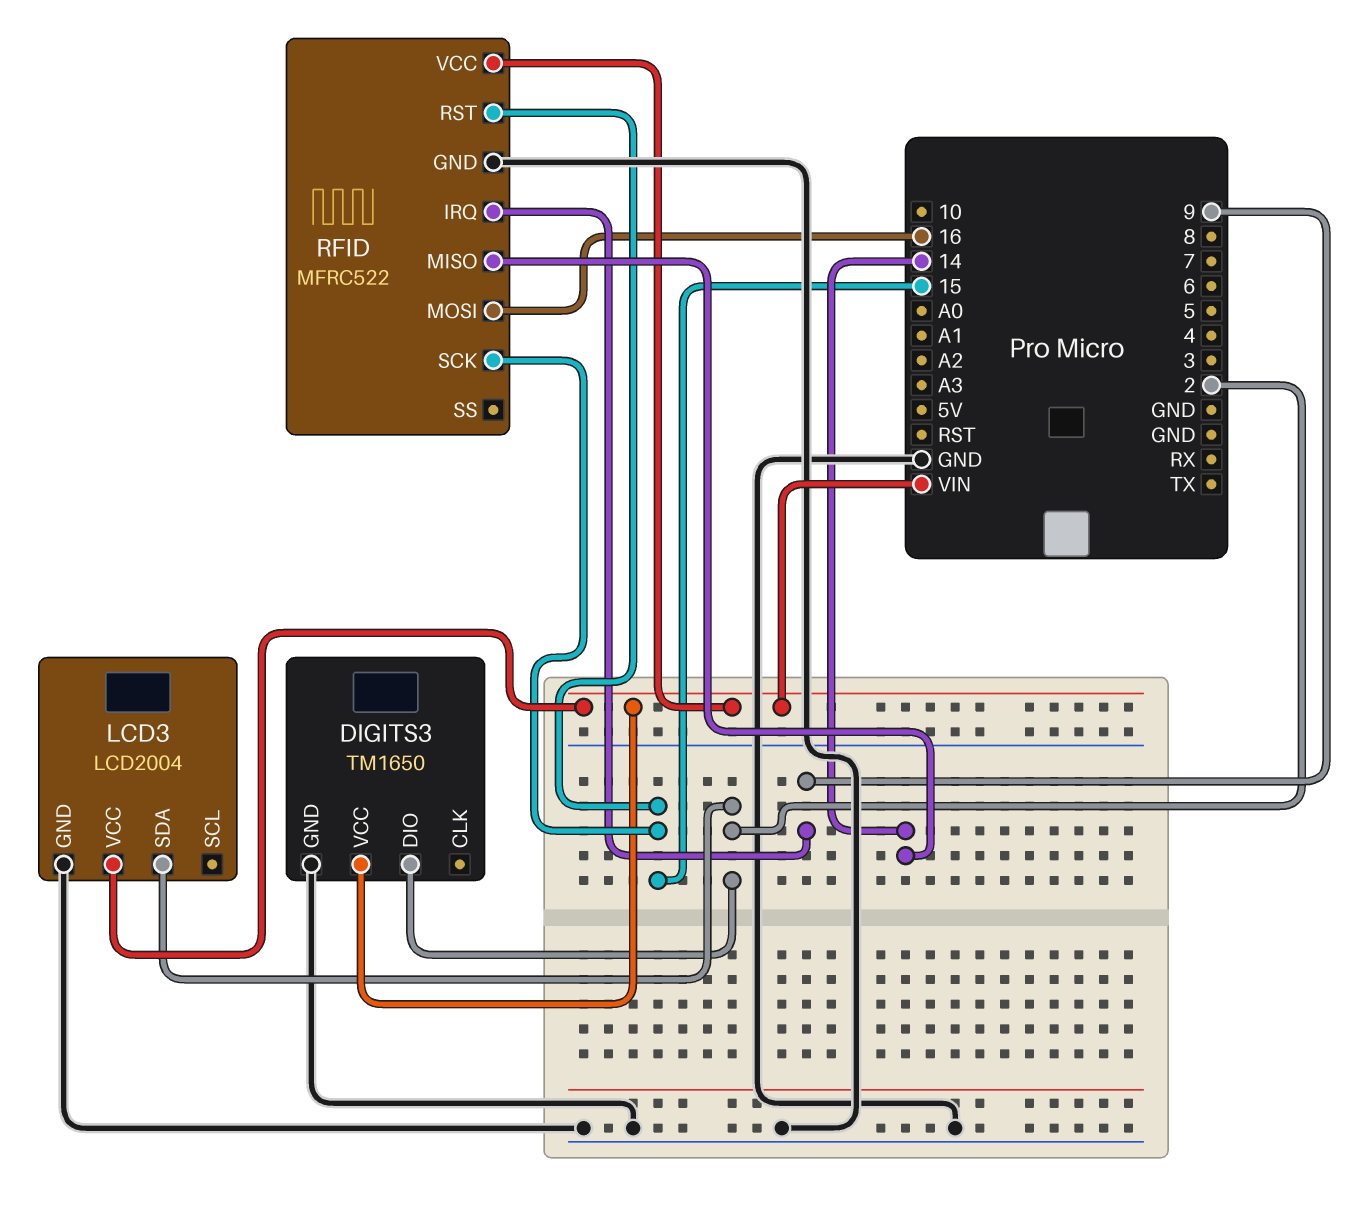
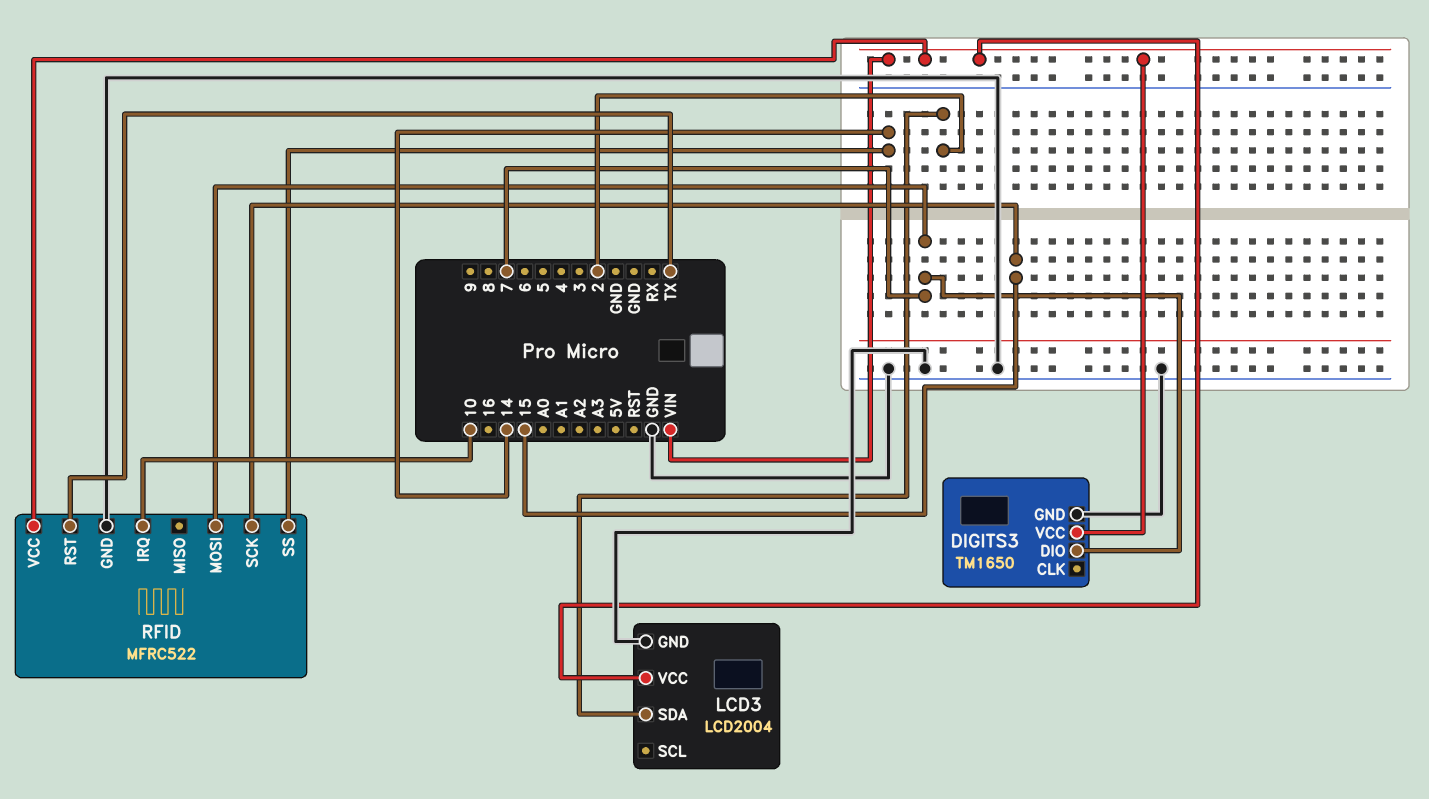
DIGITS3 pin DIO: 2 -> 7
RFID pin IRQ: 9 -> 10
RFID pin MISO: 14 -> none
RFID pin MOSI: 16 -> 7
RFID pin RST: 15 -> TX
RFID pin SS: none -> 14

